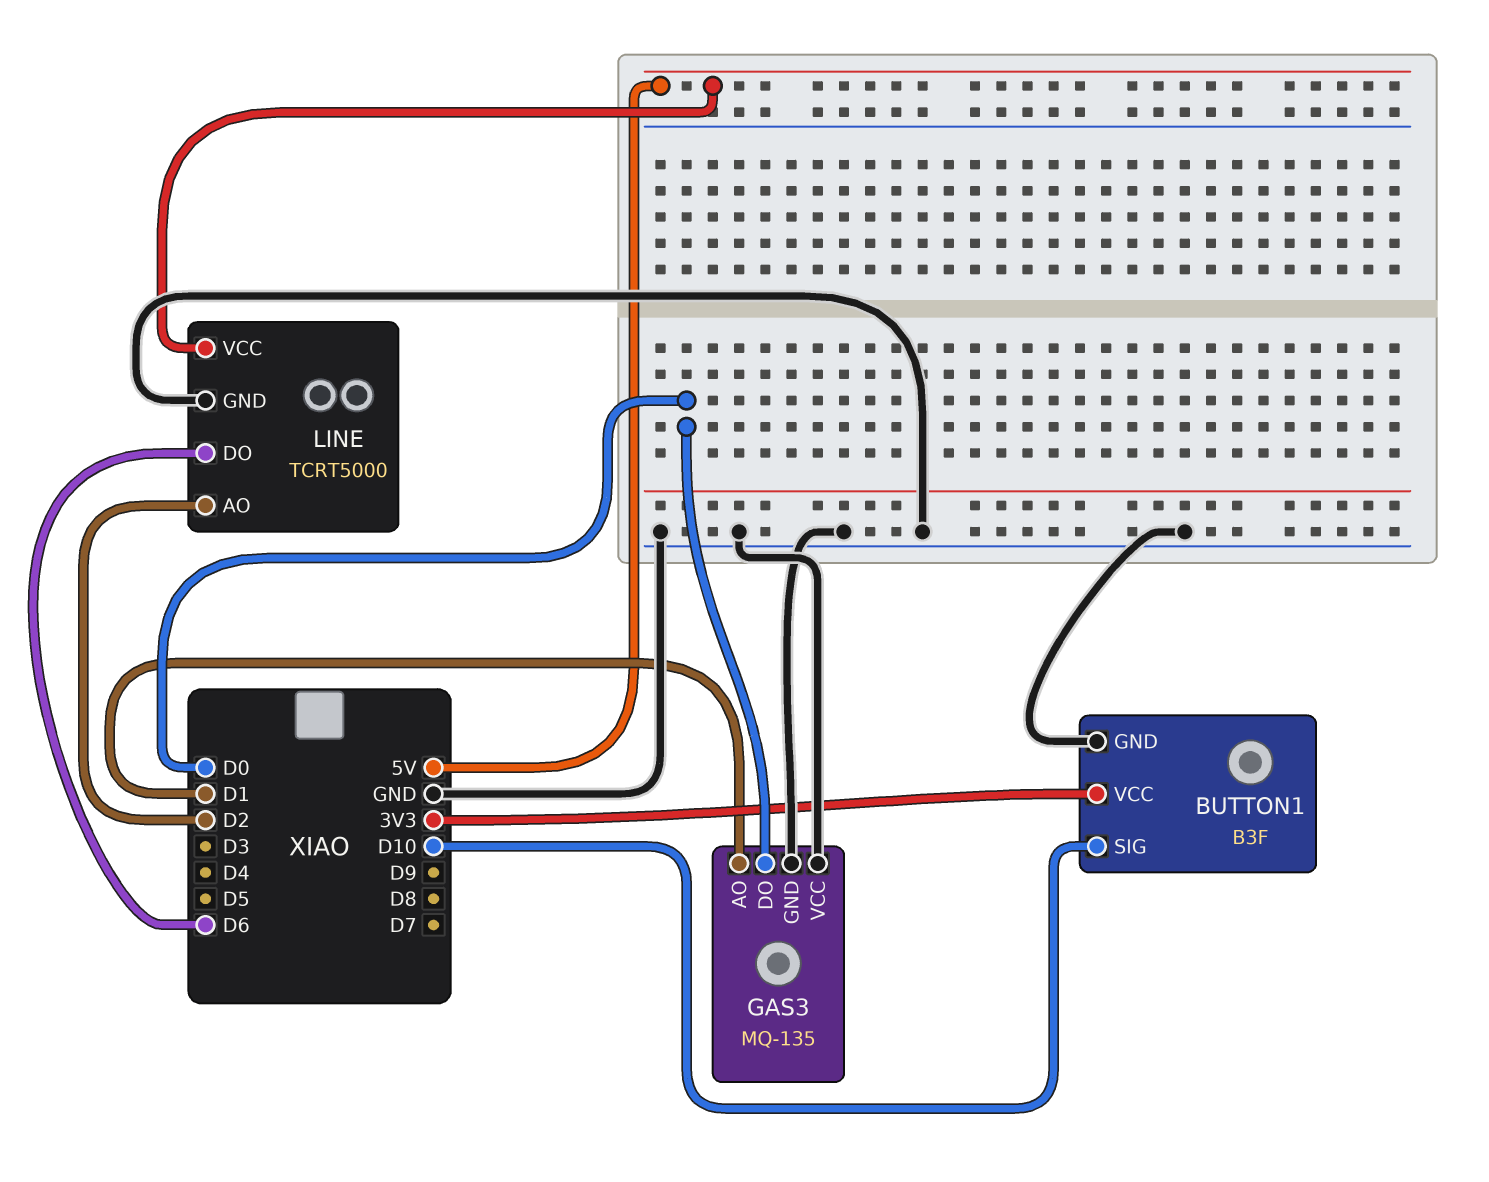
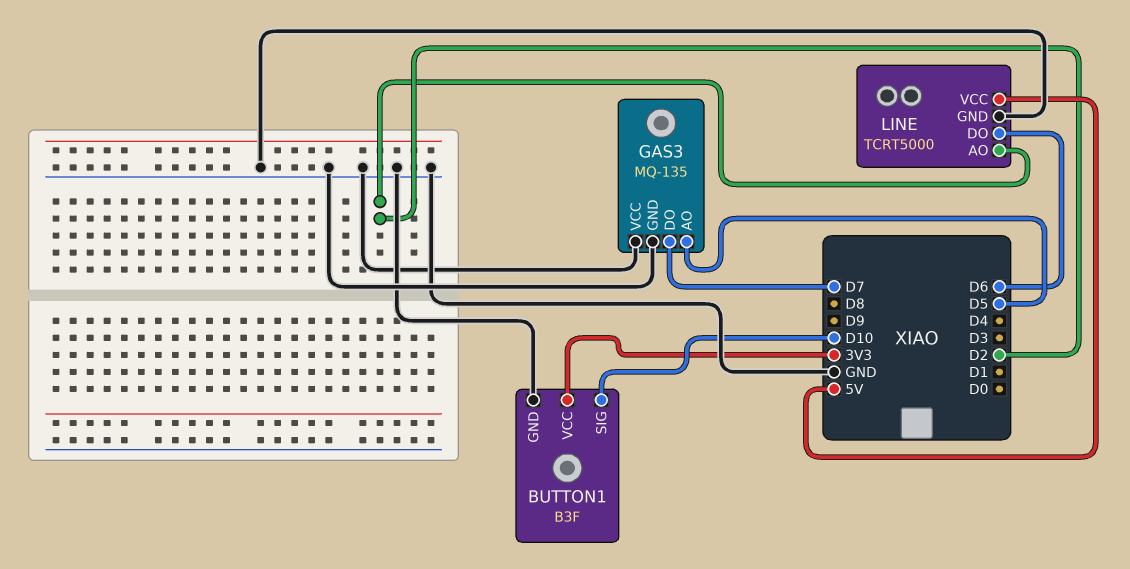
GAS3 pin AO: D1 -> D5
GAS3 pin DO: D0 -> D7

